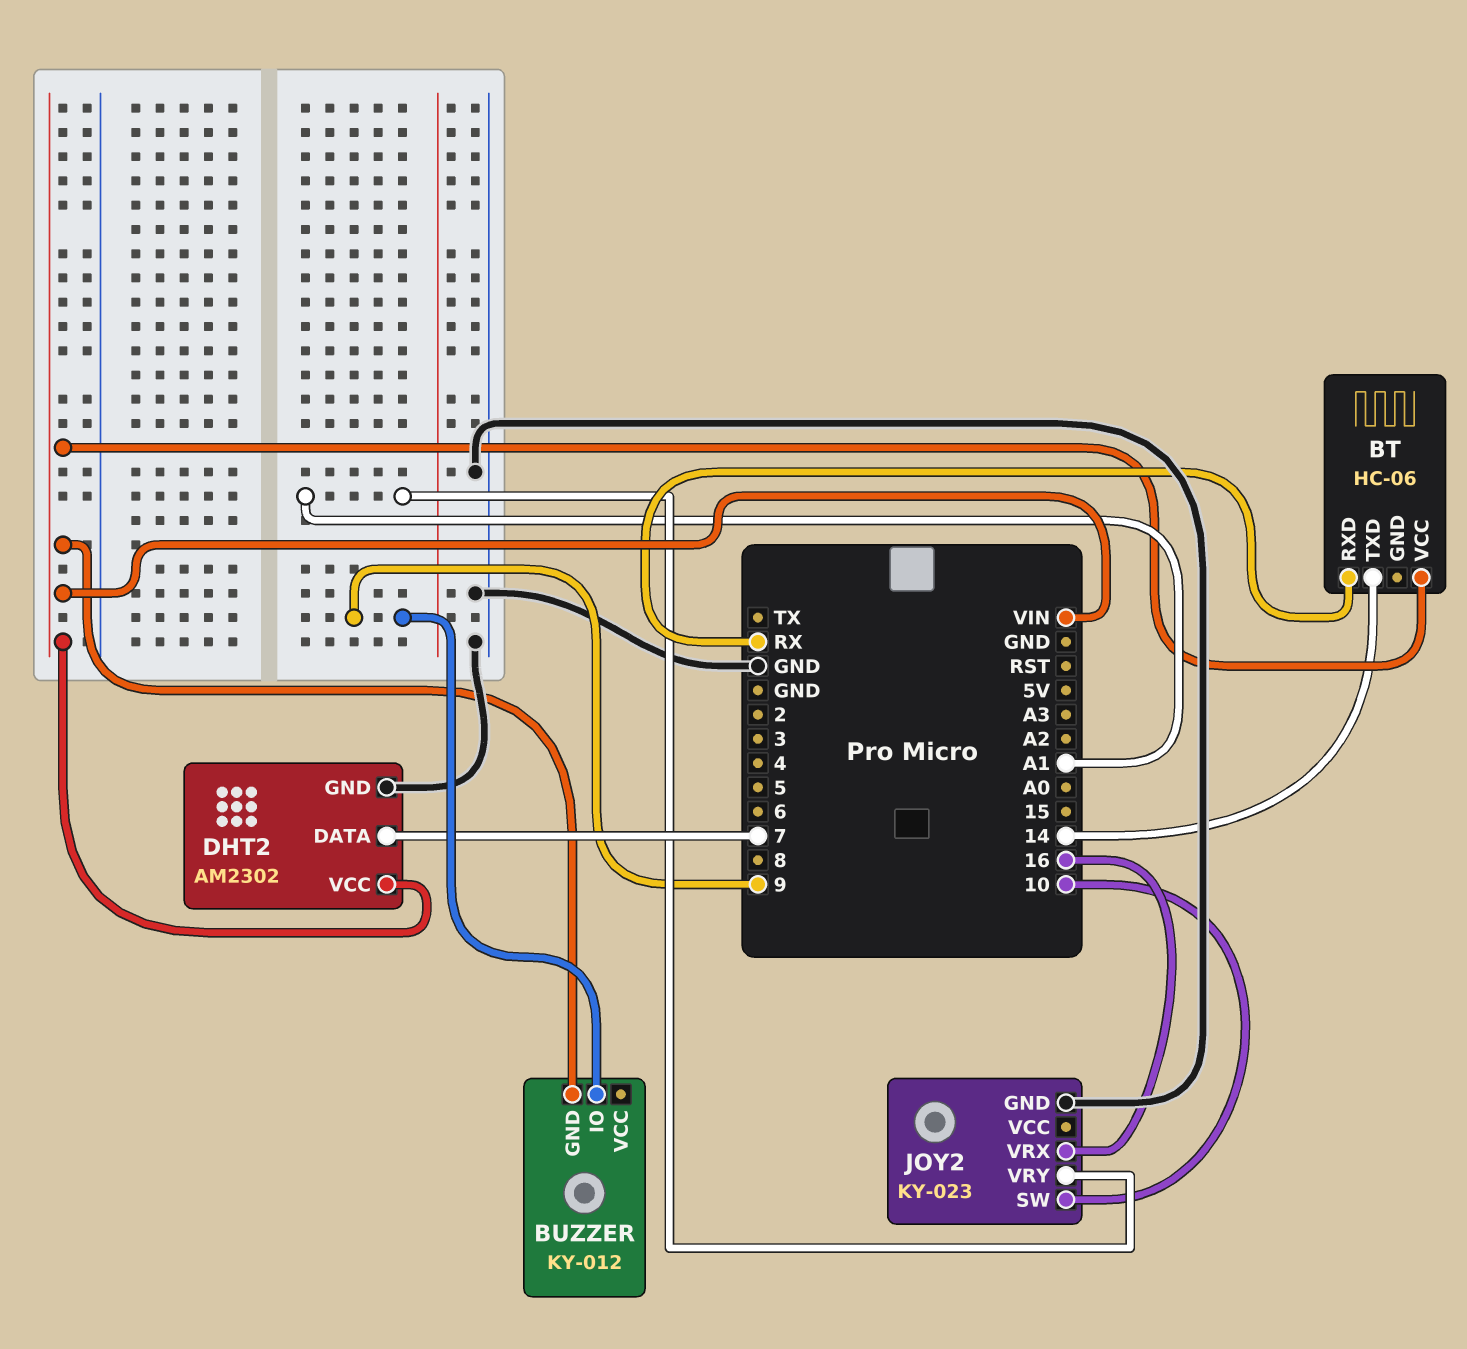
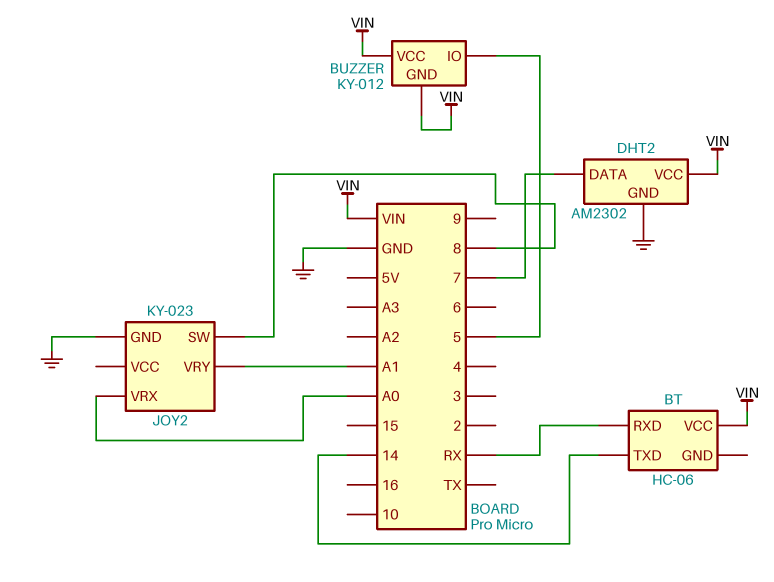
BUZZER pin IO: 9 -> 5
BUZZER pin VCC: none -> VIN
JOY2 pin SW: 10 -> 8
JOY2 pin VRX: 16 -> A0

